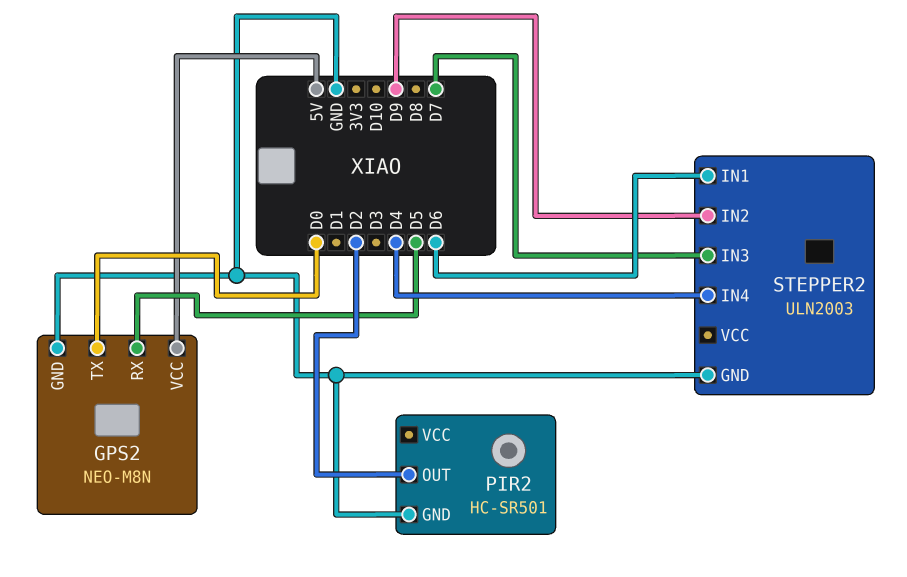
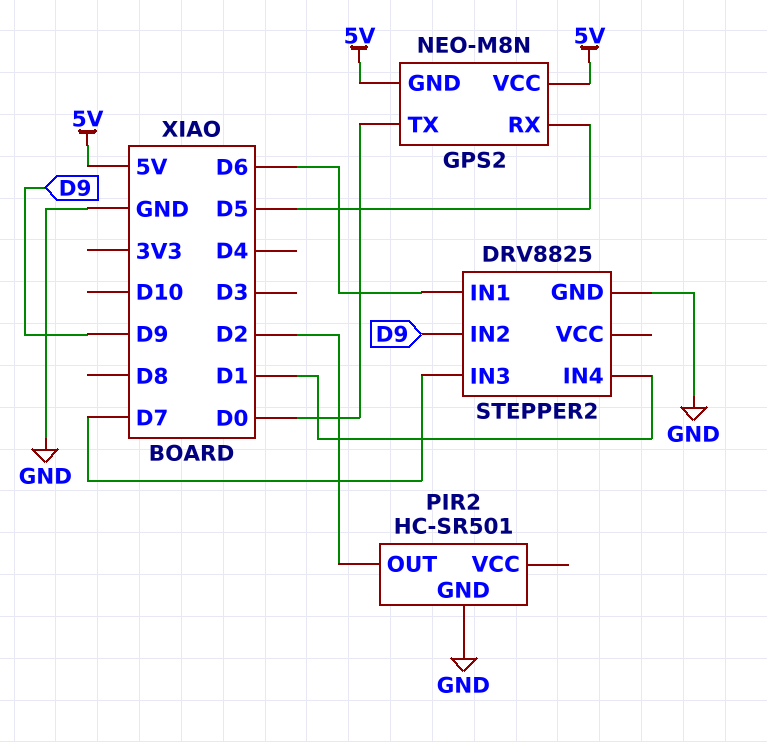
GPS2 pin GND: GND -> 5V
STEPPER2: ULN2003 -> DRV8825
STEPPER2 pin IN4: D4 -> D1

